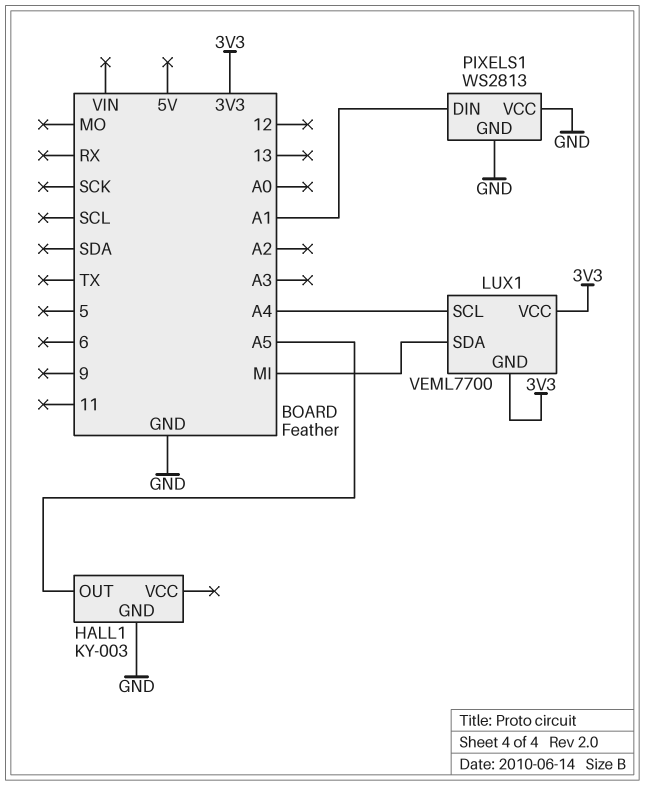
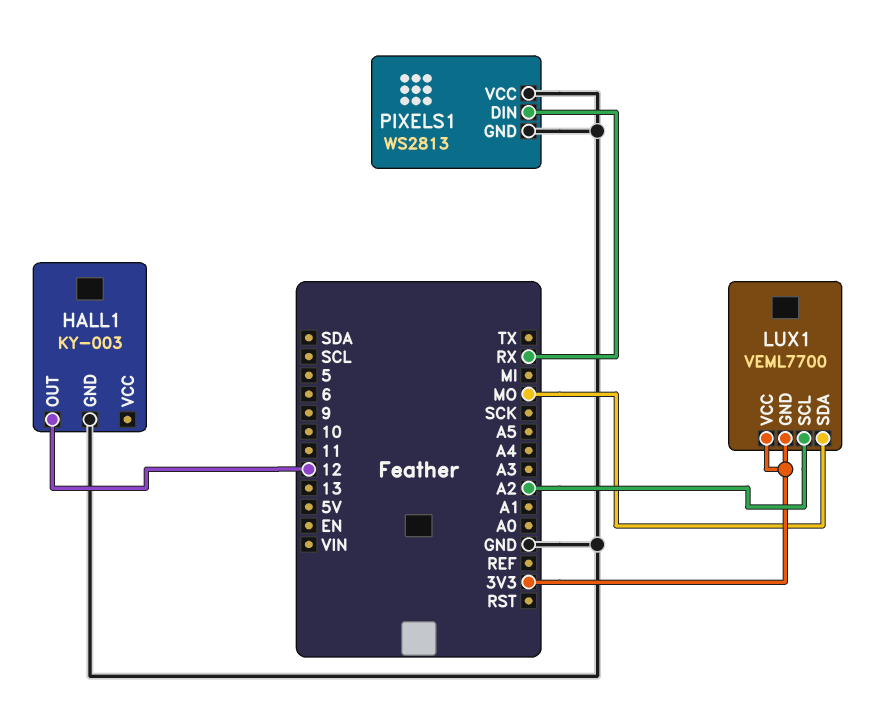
HALL1 pin OUT: A5 -> 12
LUX1 pin SCL: A4 -> A2
LUX1 pin SDA: MI -> MO
PIXELS1 pin DIN: A1 -> RX

